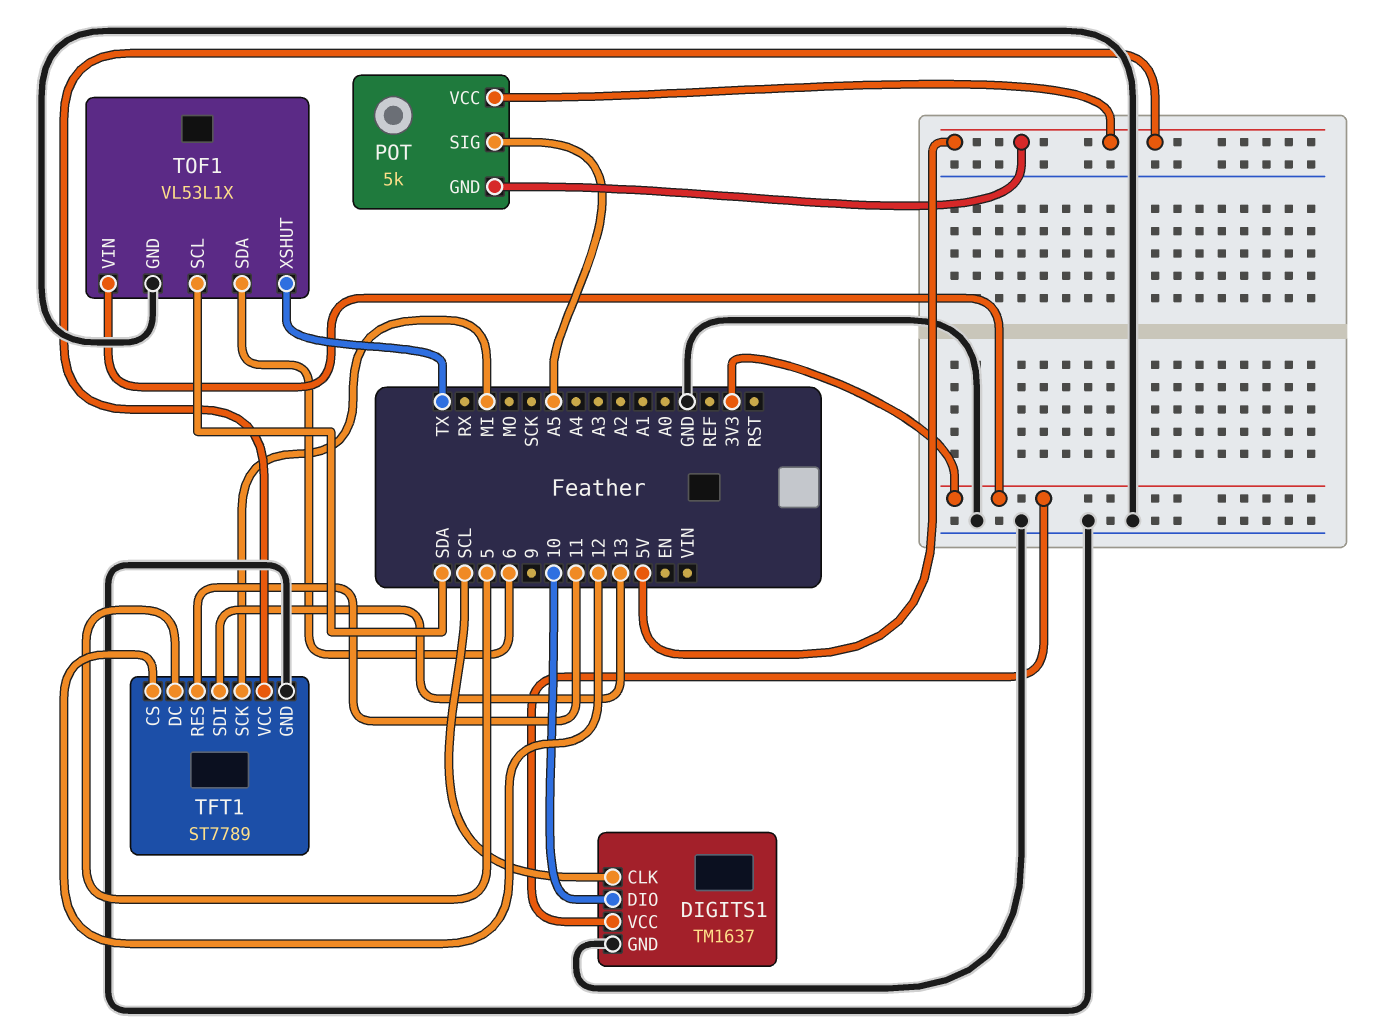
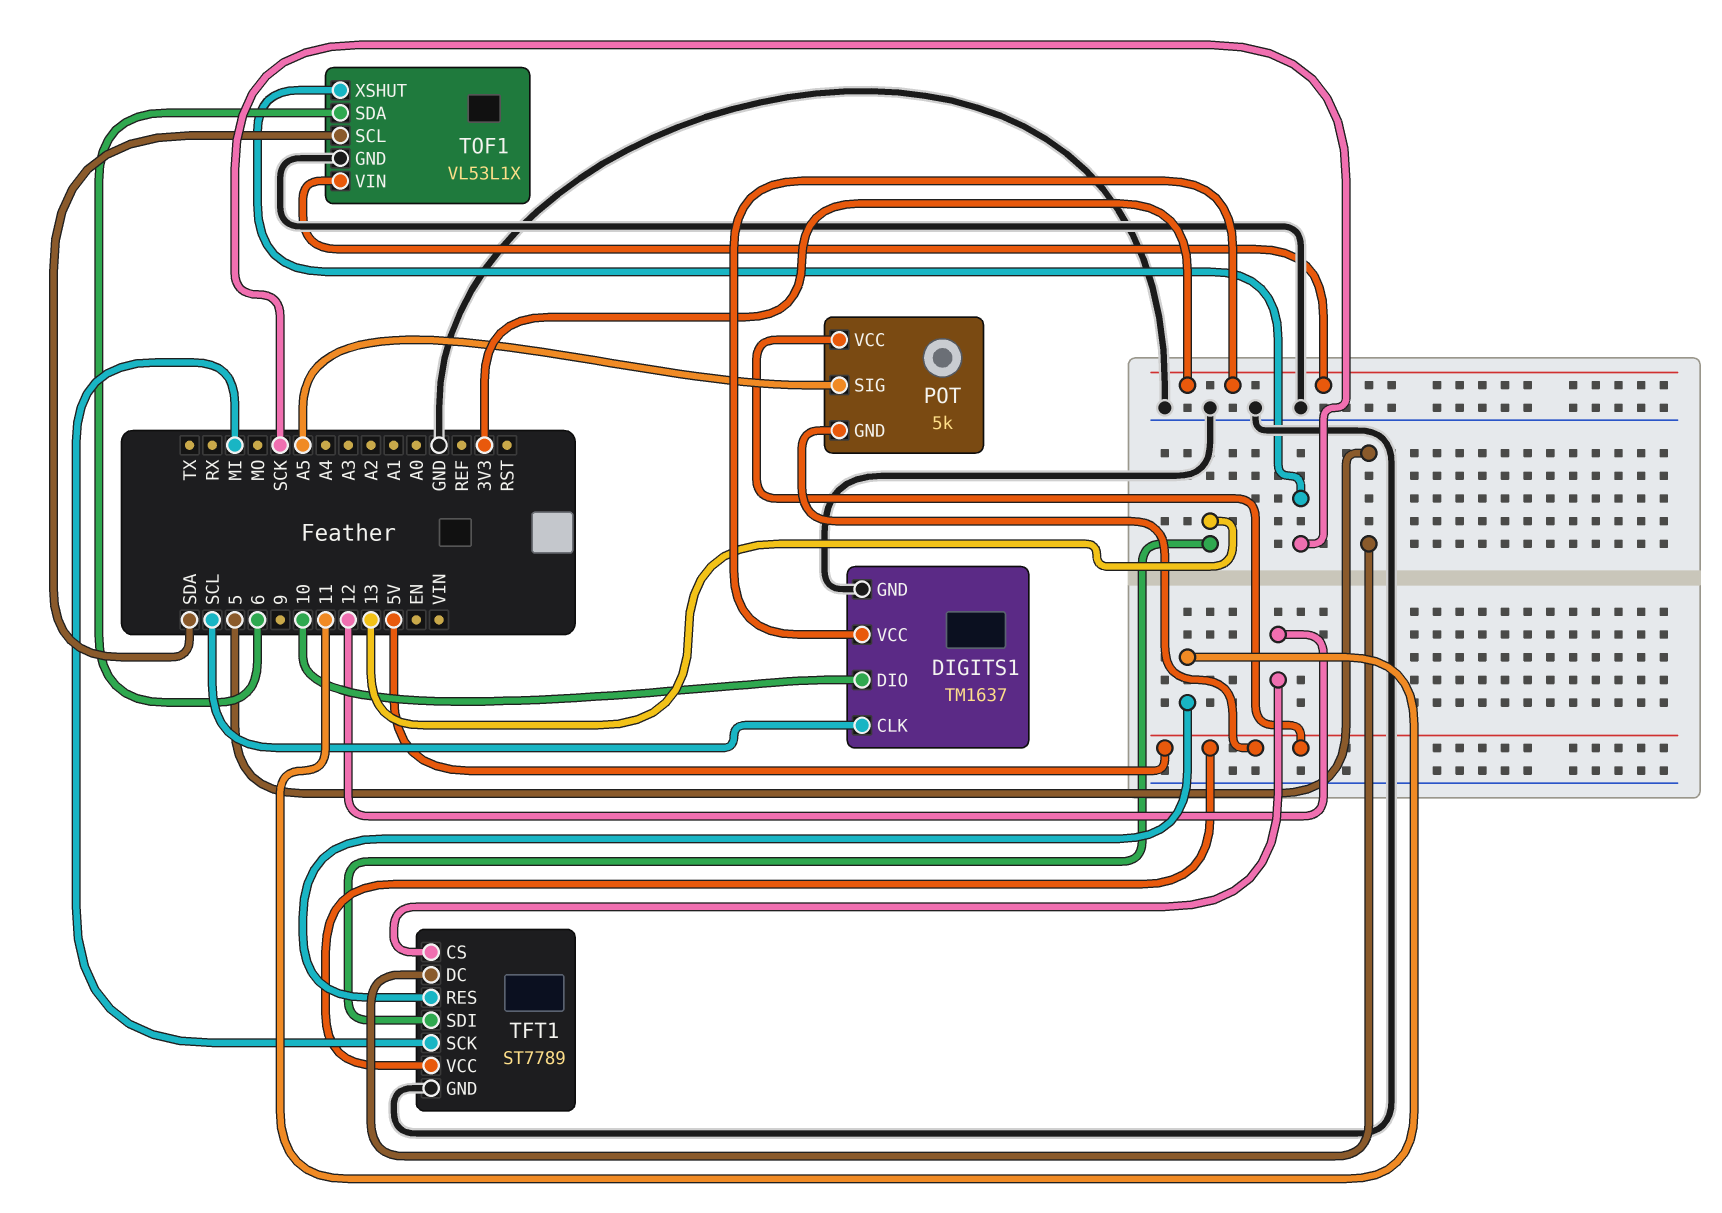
TOF1 pin XSHUT: TX -> SCK

